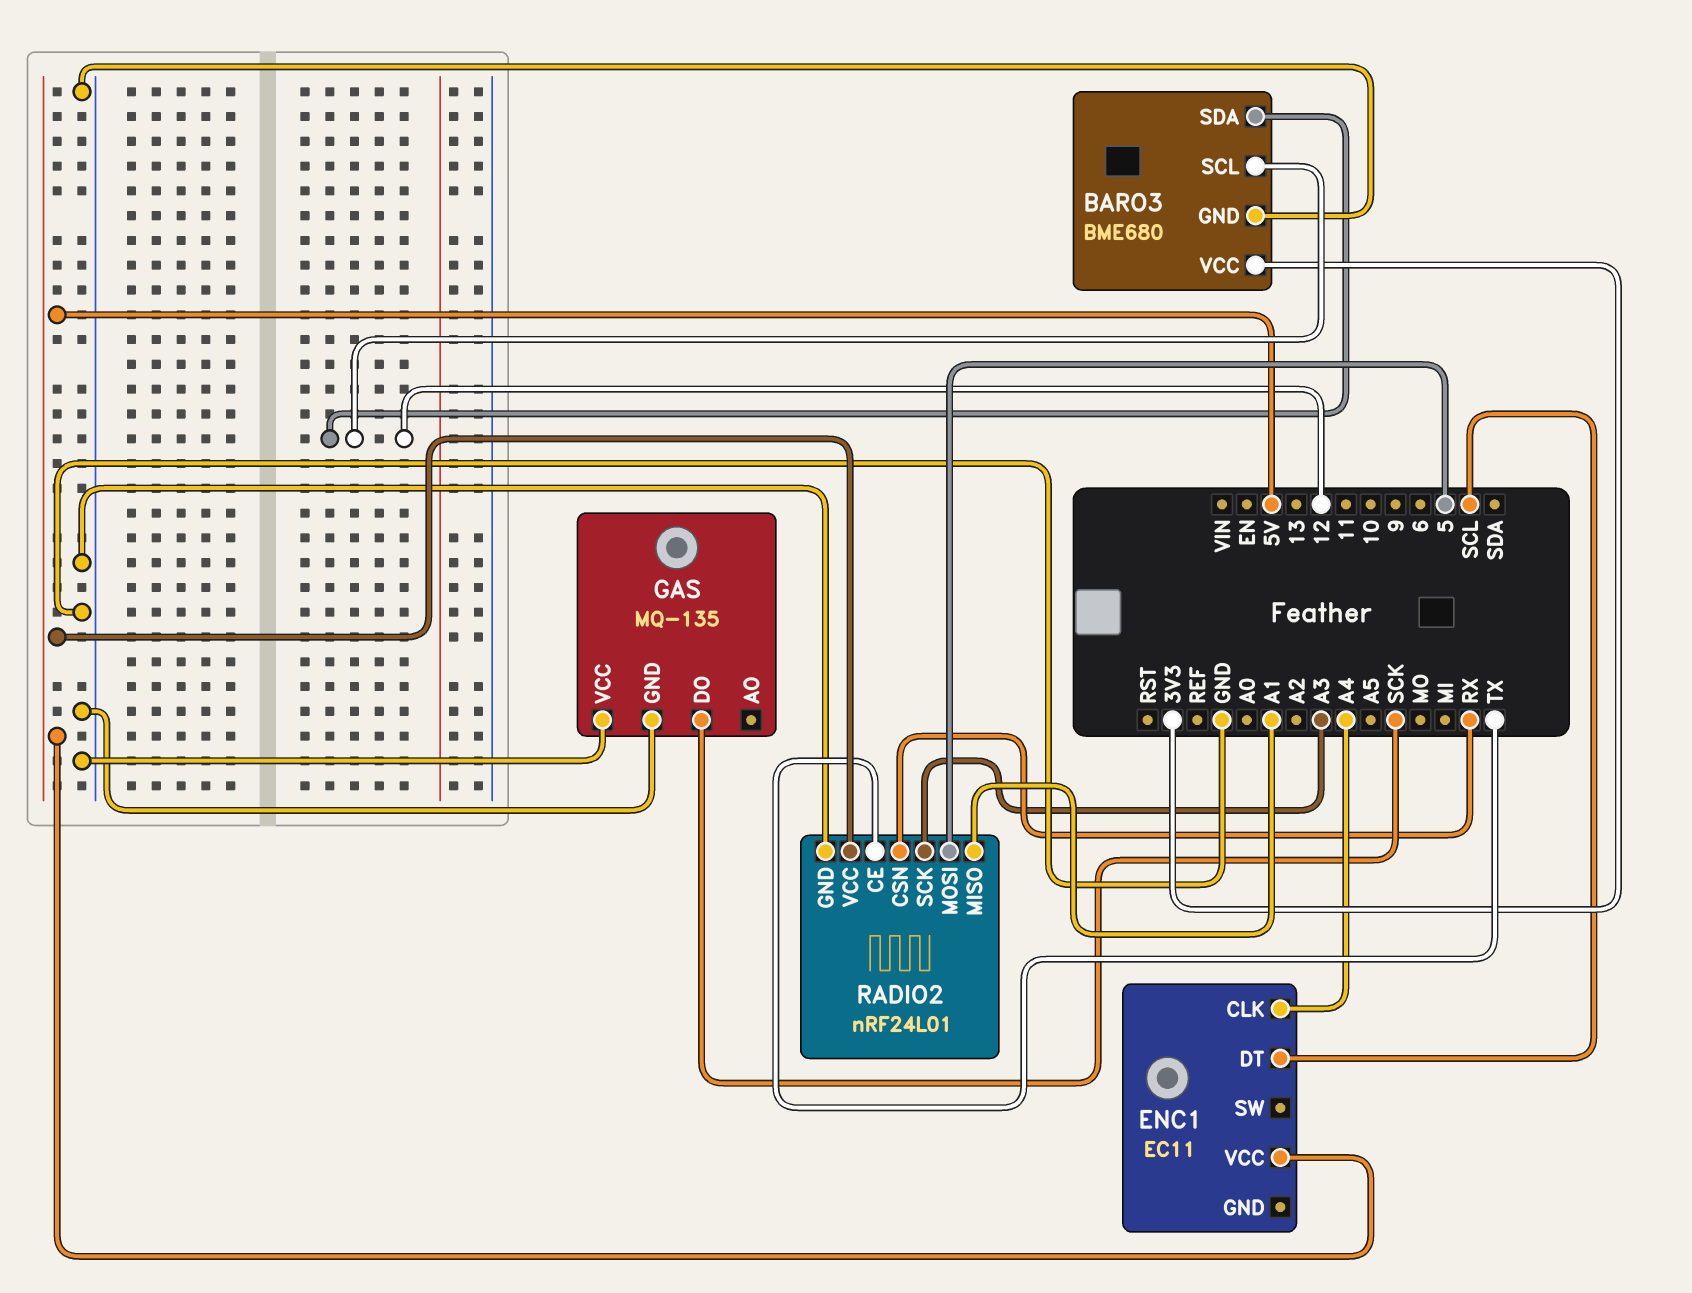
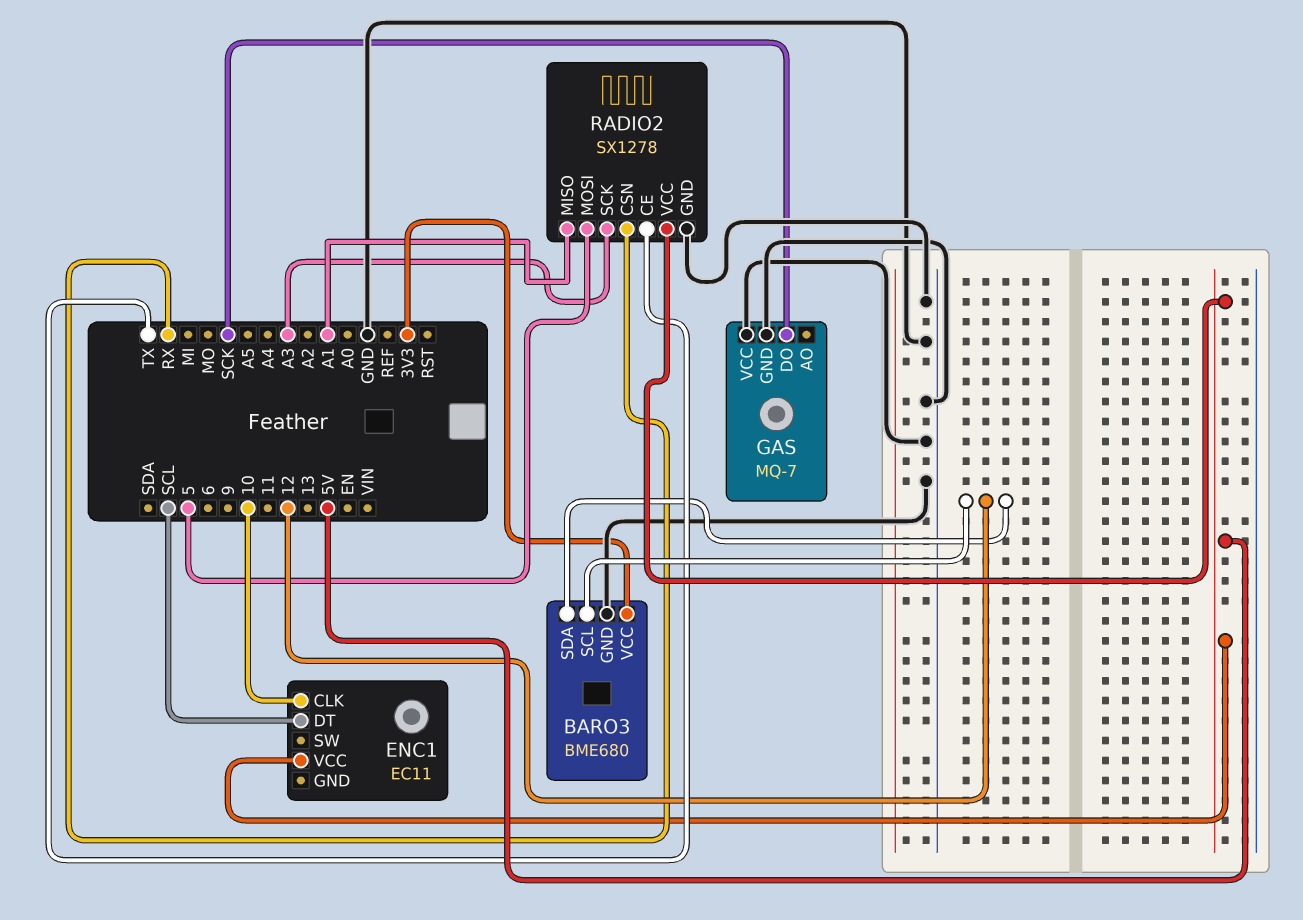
ENC1 pin CLK: A4 -> 10
GAS: MQ-135 -> MQ-7
RADIO2: nRF24L01 -> SX1278

